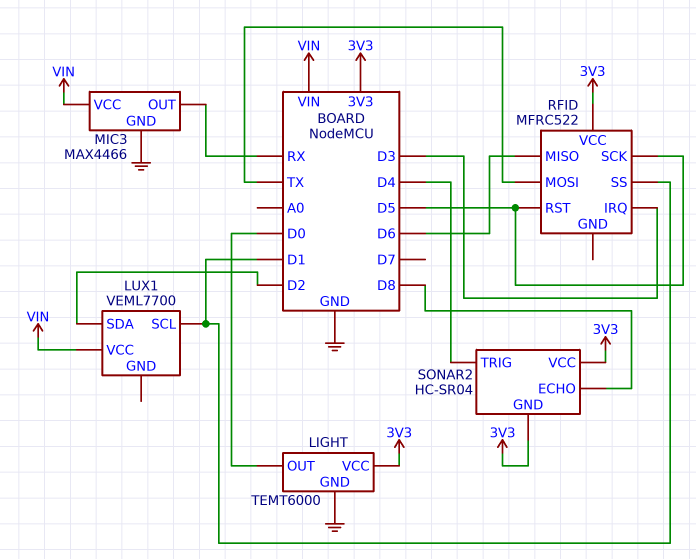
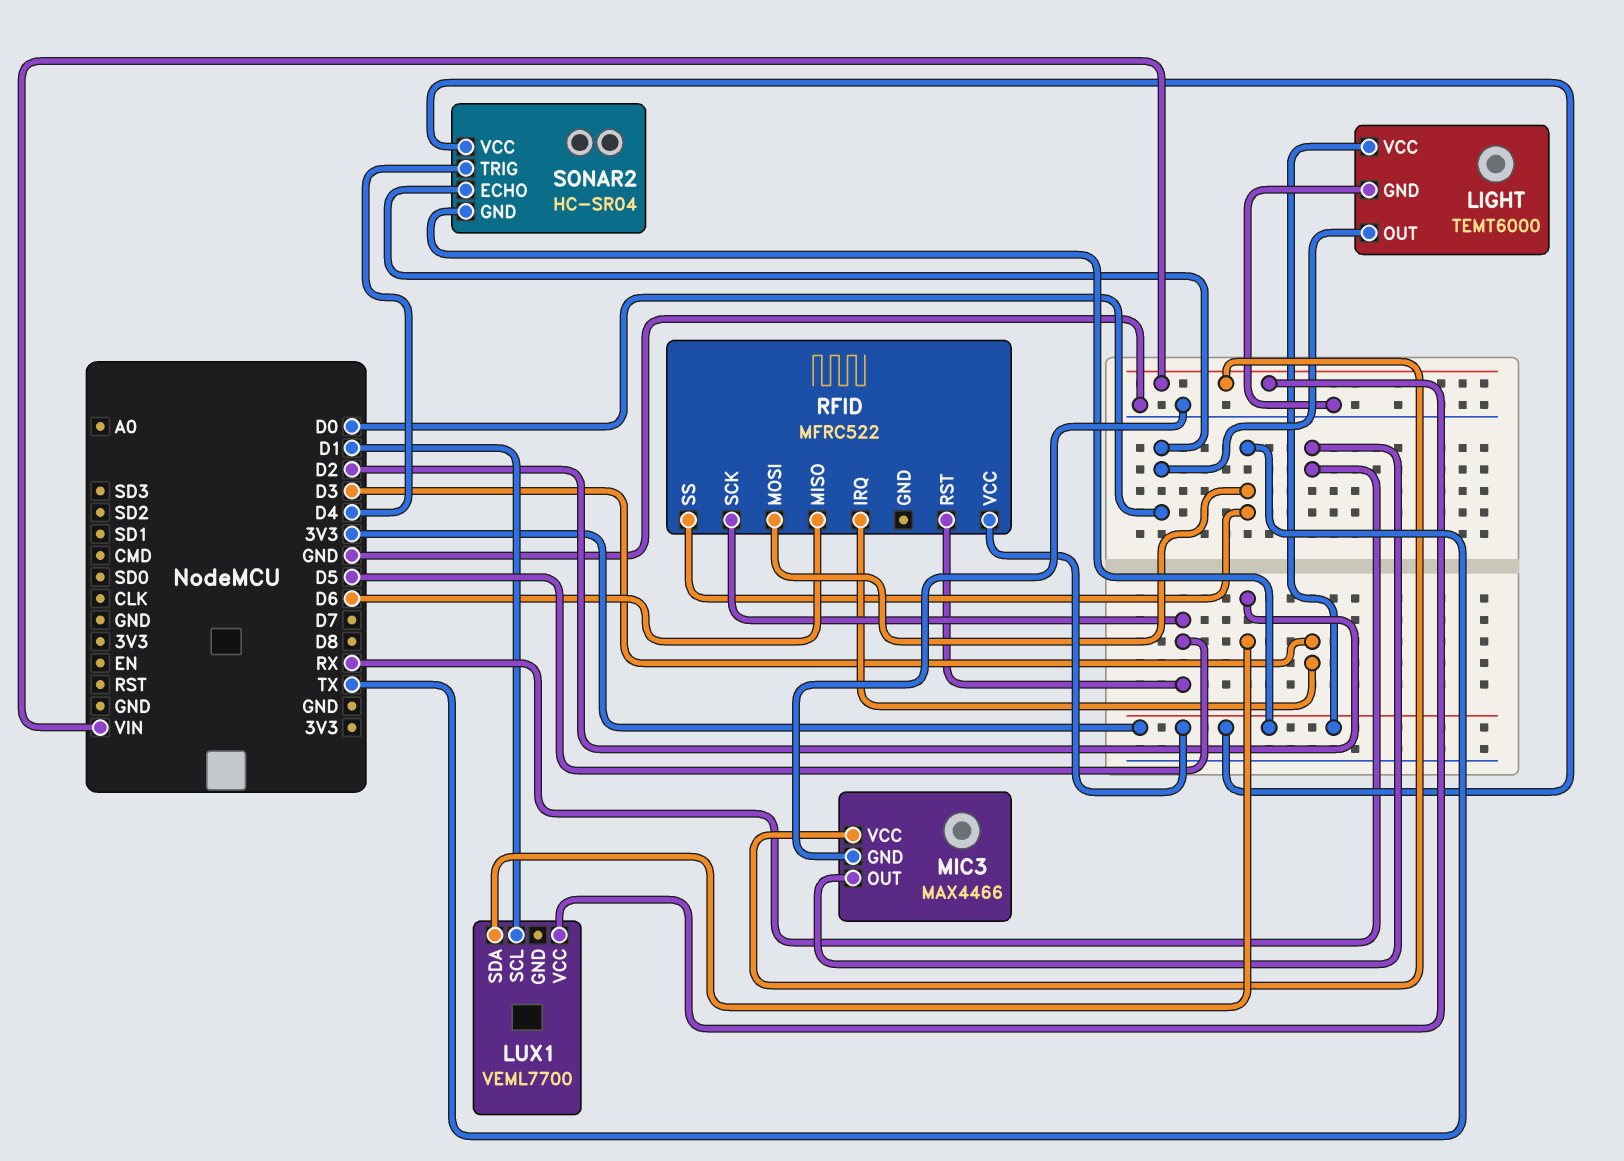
RFID pin SS: D1 -> TX
SONAR2 pin ECHO: D8 -> D0

